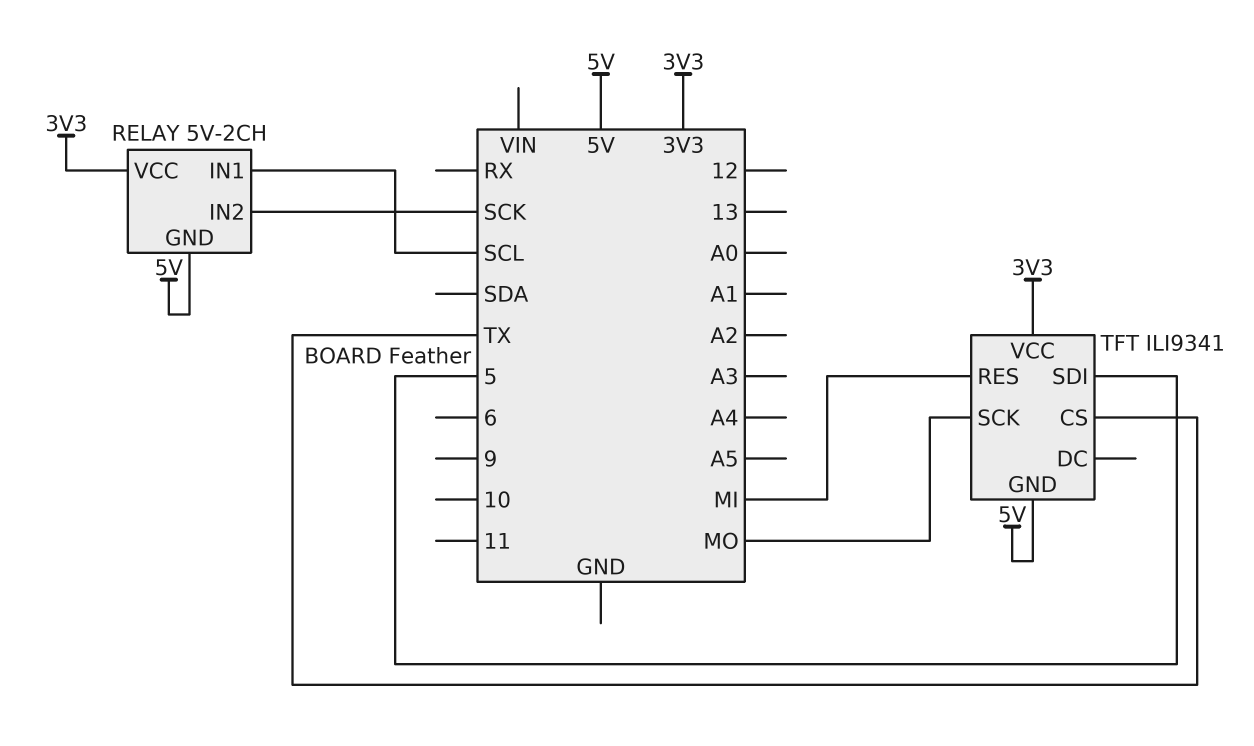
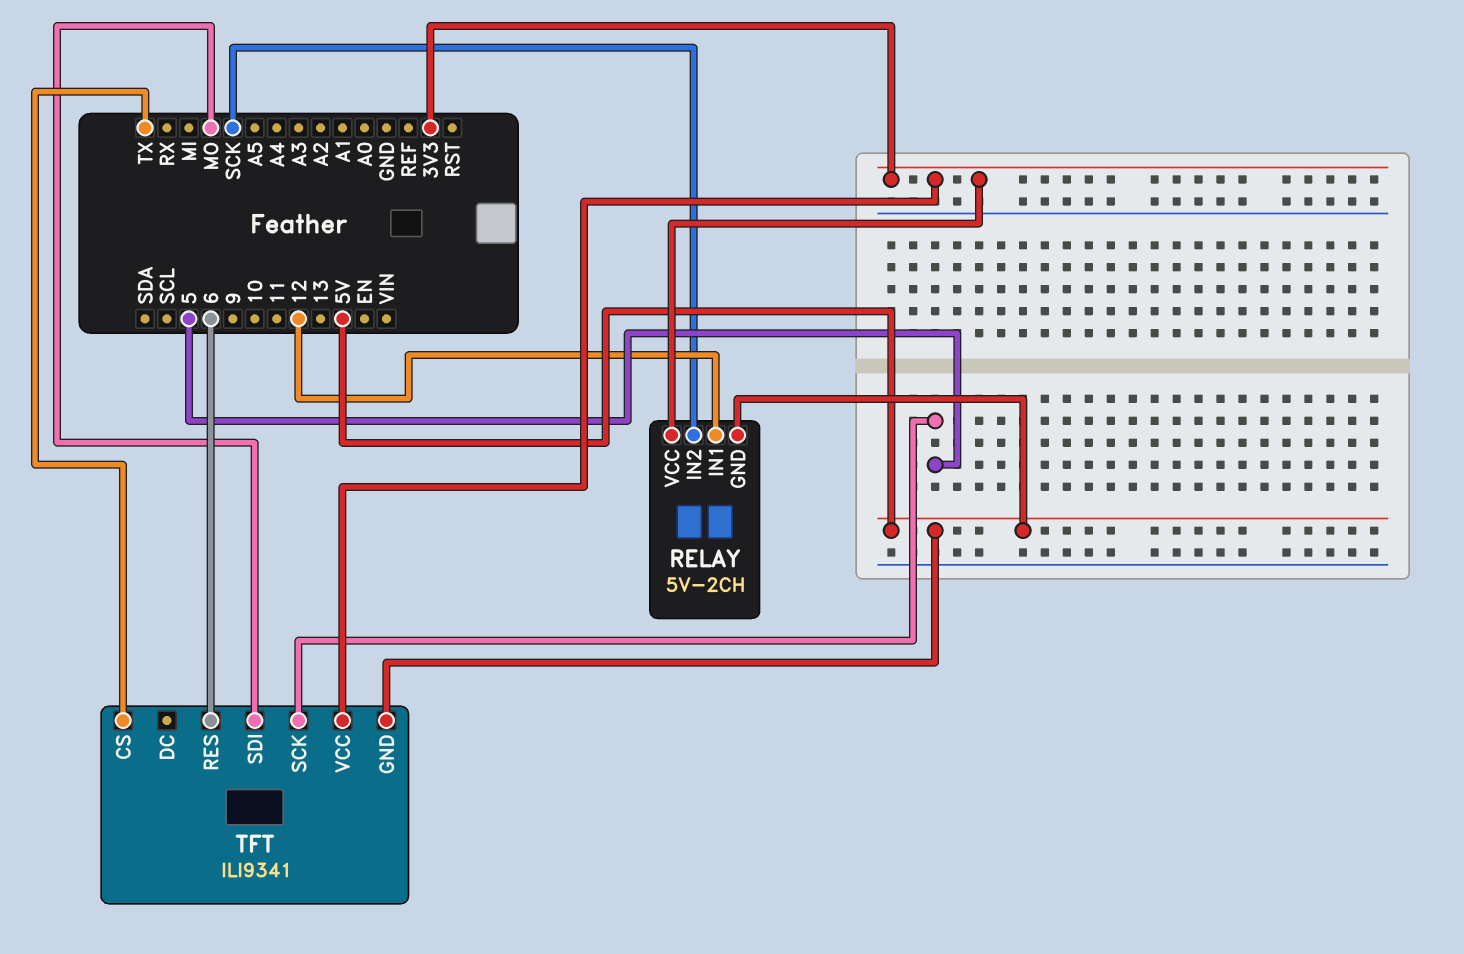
RELAY pin IN1: SCL -> 12
TFT pin RES: MI -> 6
TFT pin SCK: MO -> 5
TFT pin SDI: 5 -> MO

